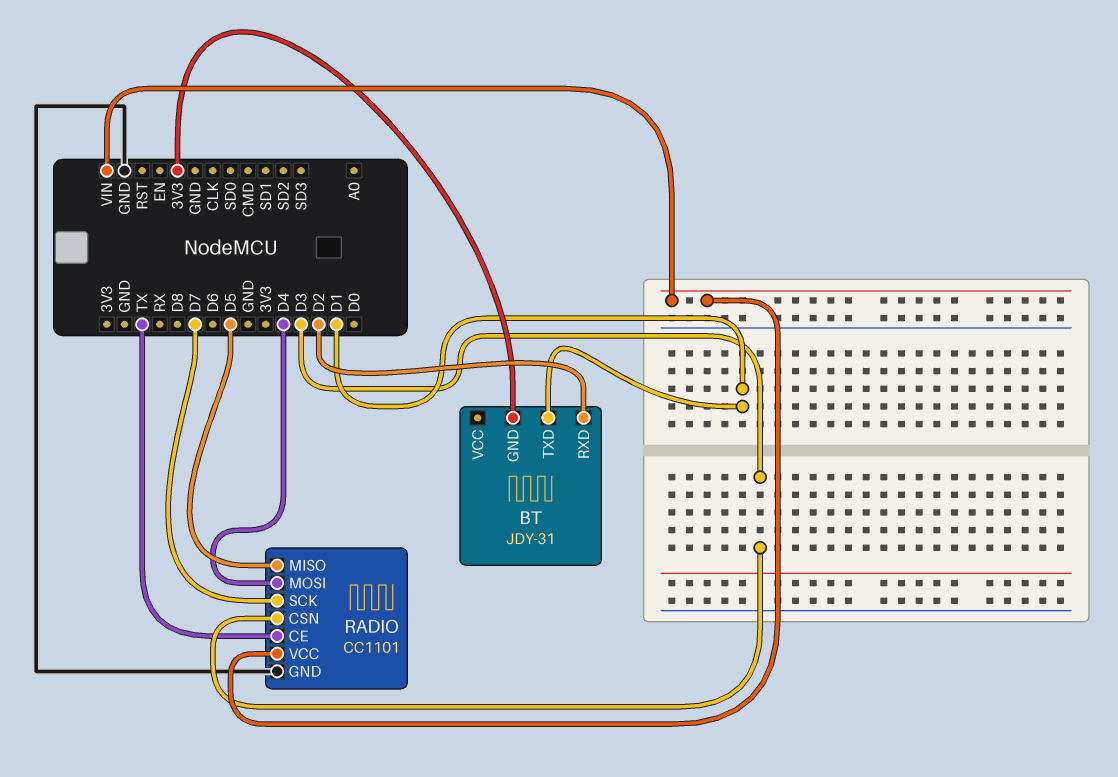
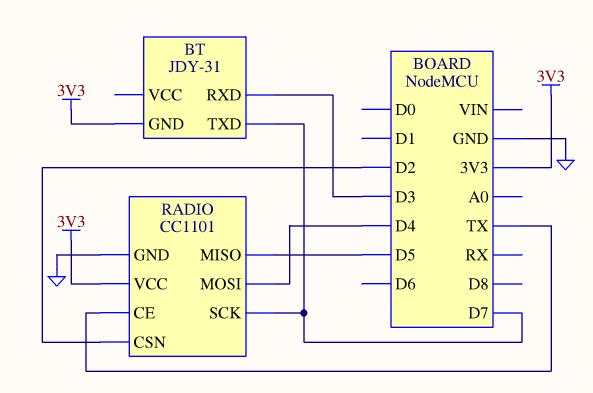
BT pin RXD: D2 -> D3
BT pin TXD: D1 -> D7
RADIO pin CSN: D3 -> D2
RADIO pin VCC: VIN -> 3V3

